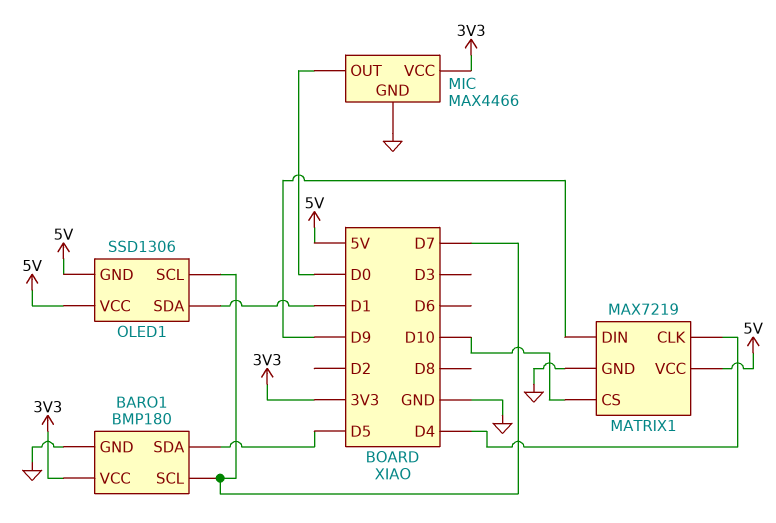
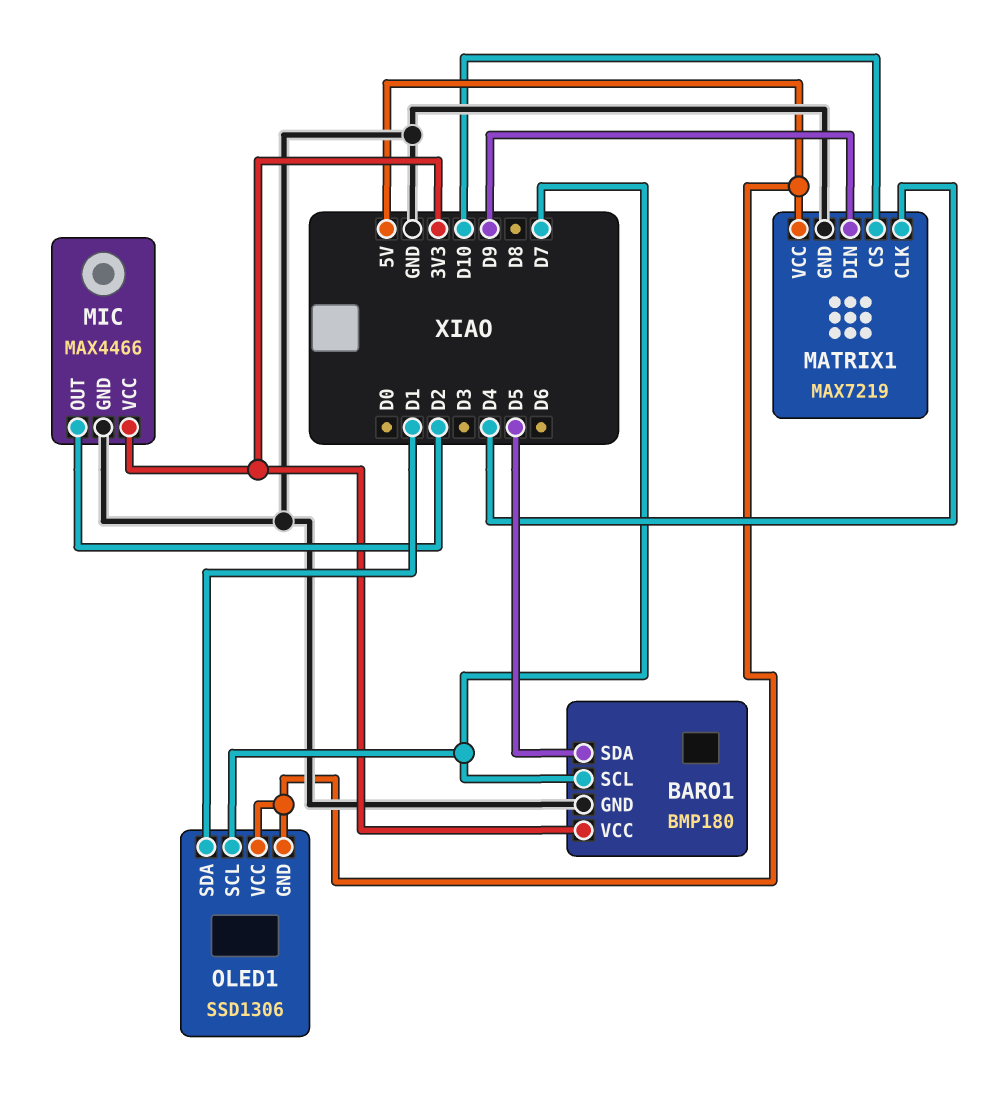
MIC pin OUT: D0 -> D2

